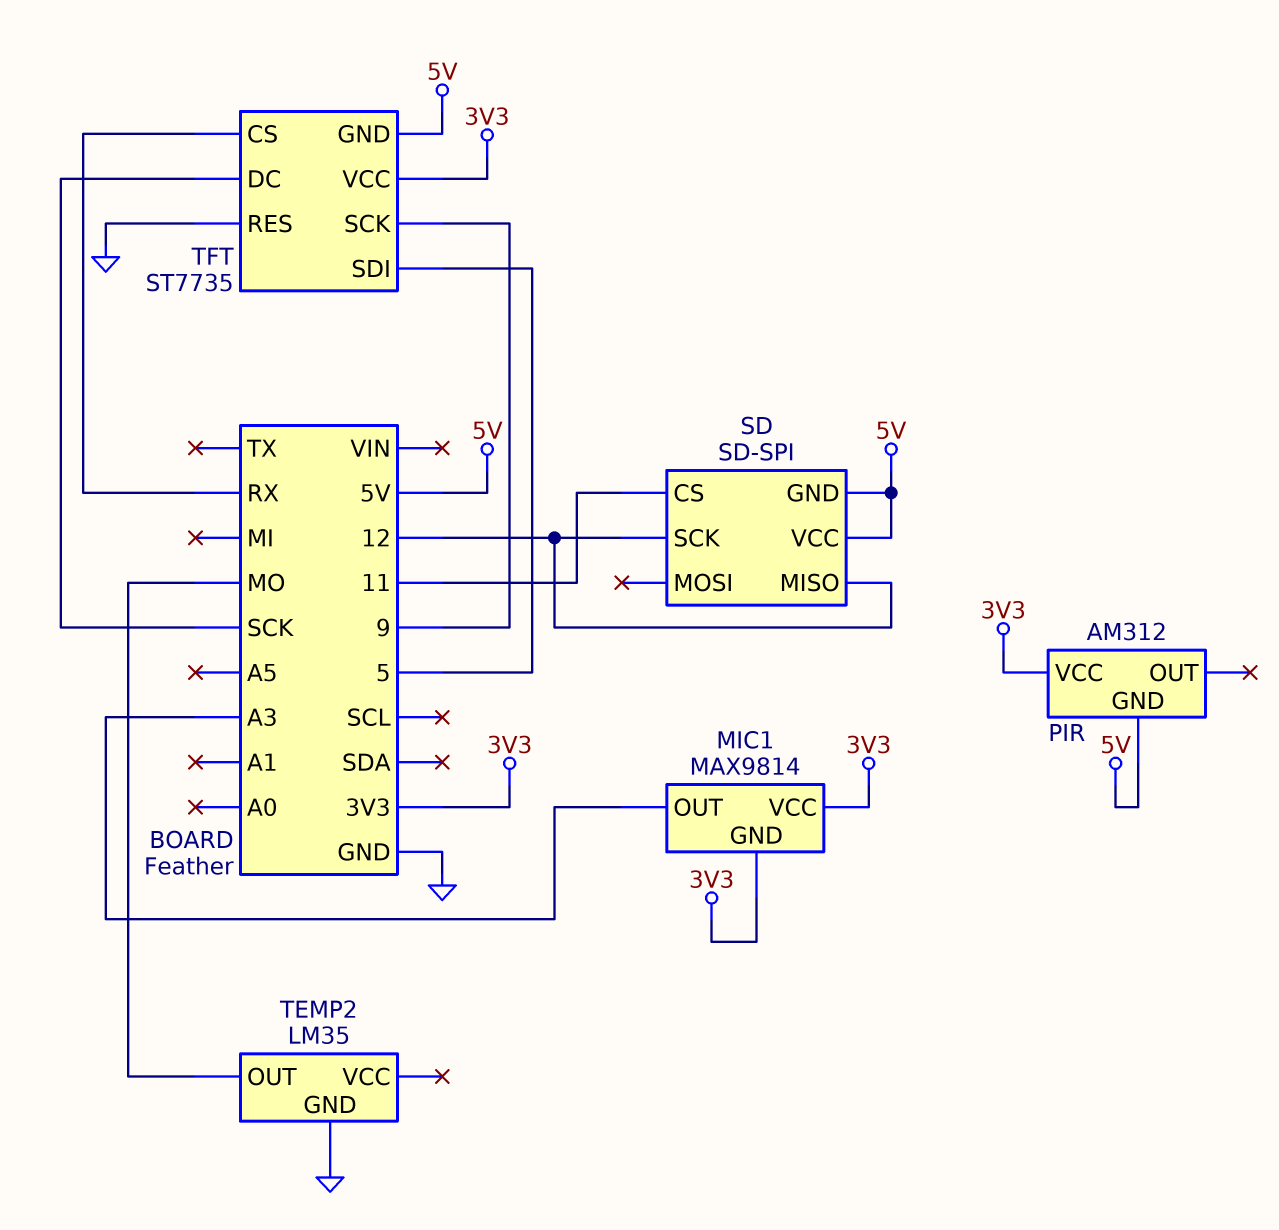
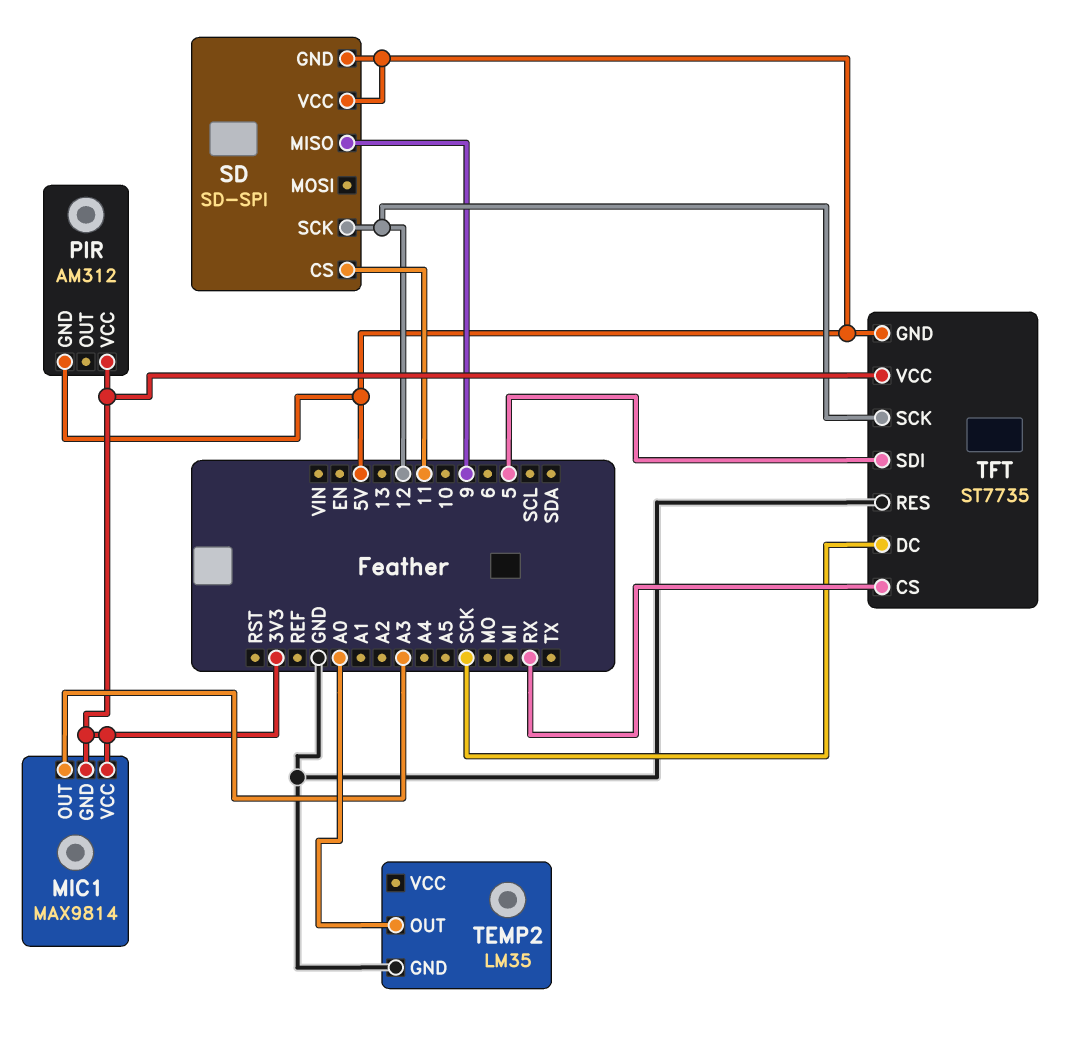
SD pin MISO: 12 -> 9
TEMP2 pin OUT: MO -> A0
TFT pin SCK: 9 -> 12

